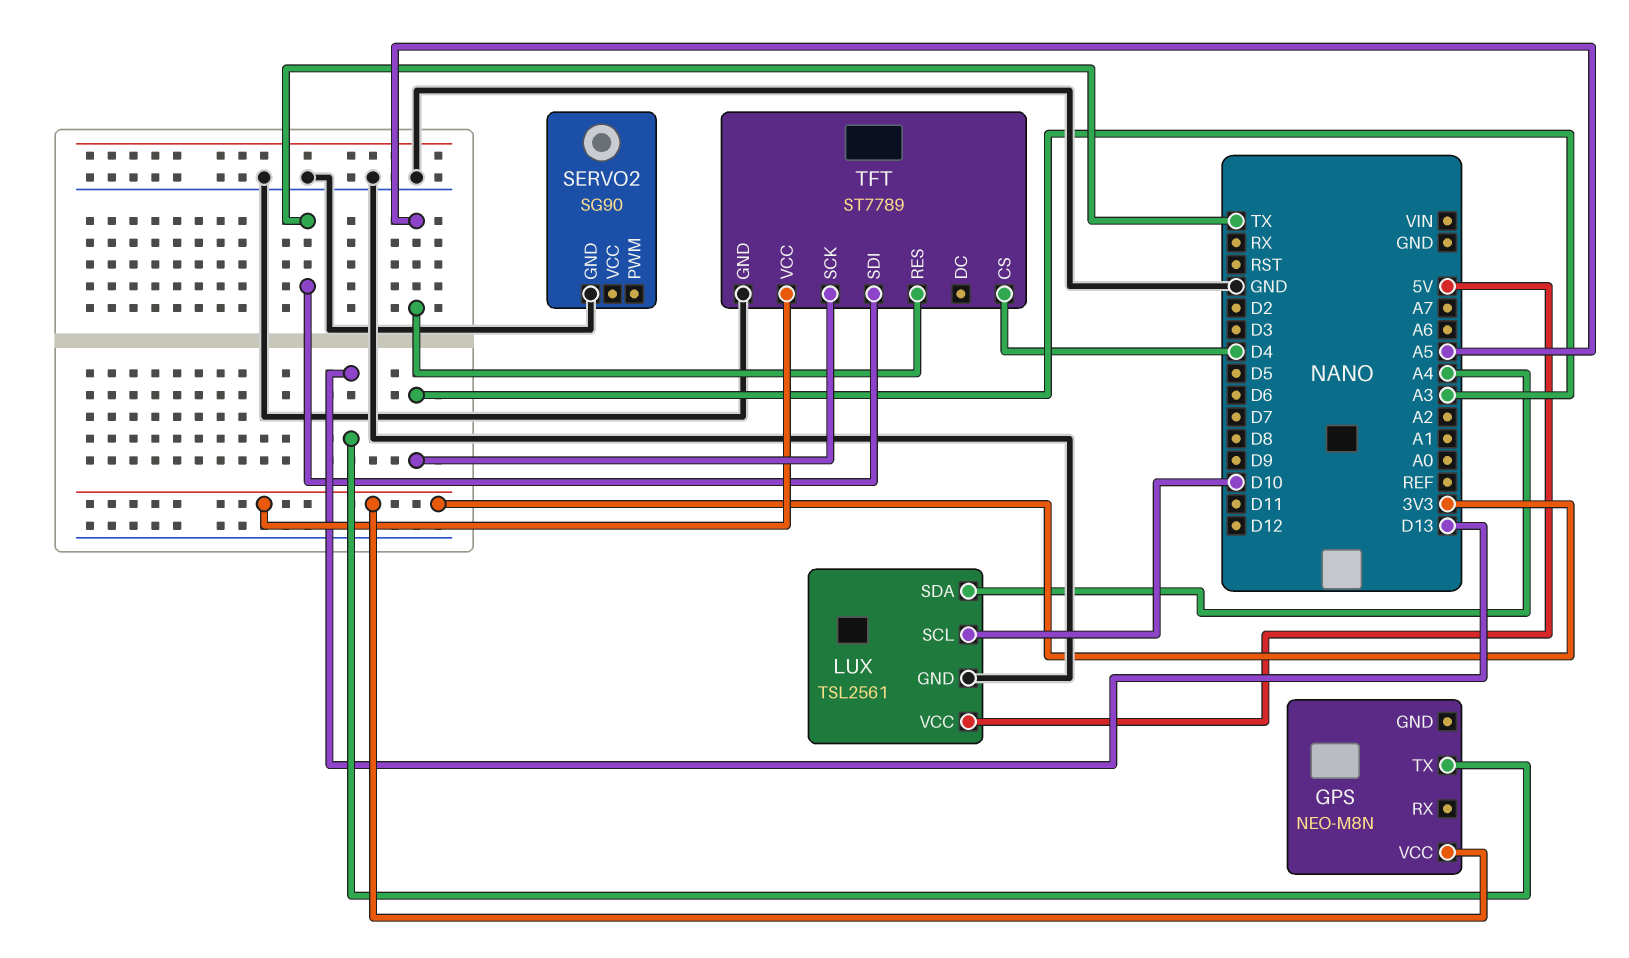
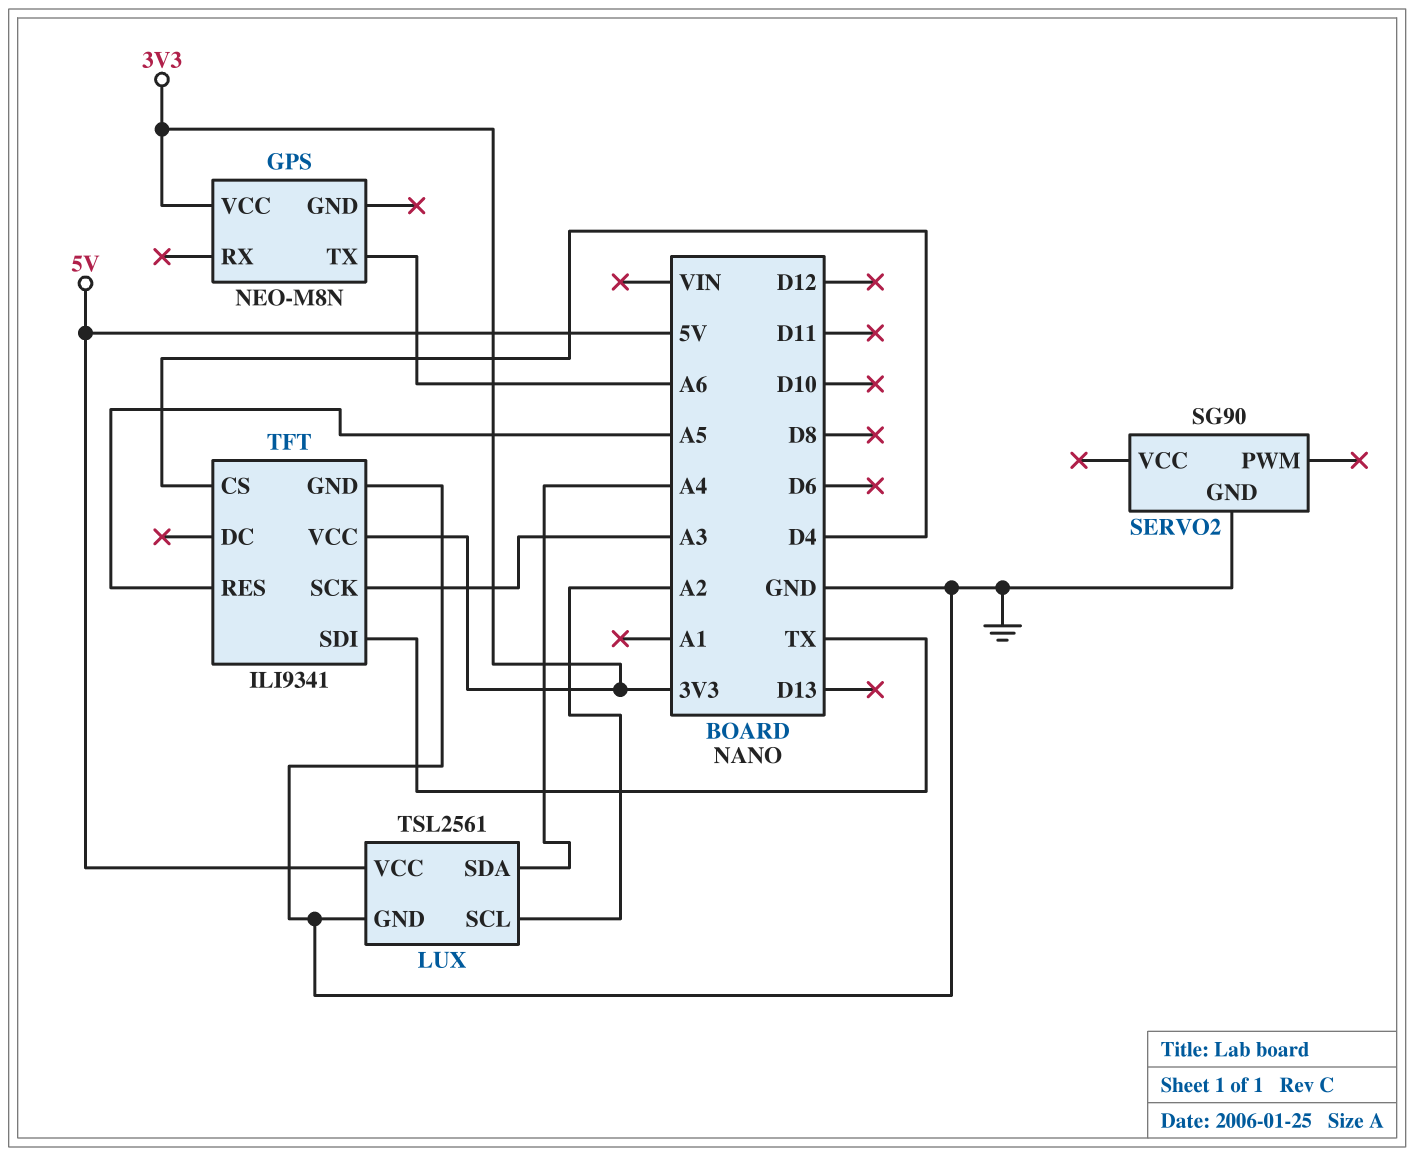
GPS pin TX: D13 -> A6
LUX pin SCL: D10 -> A2
TFT: ST7789 -> ILI9341

